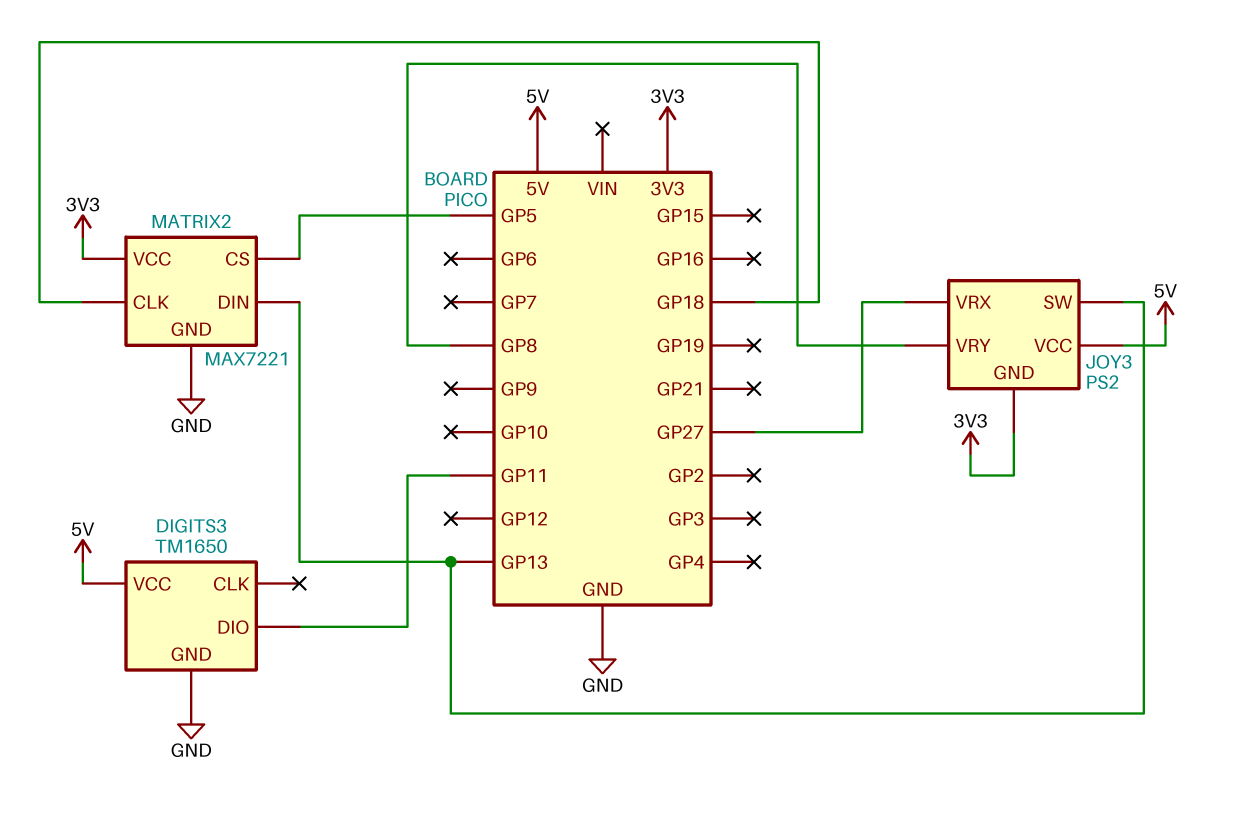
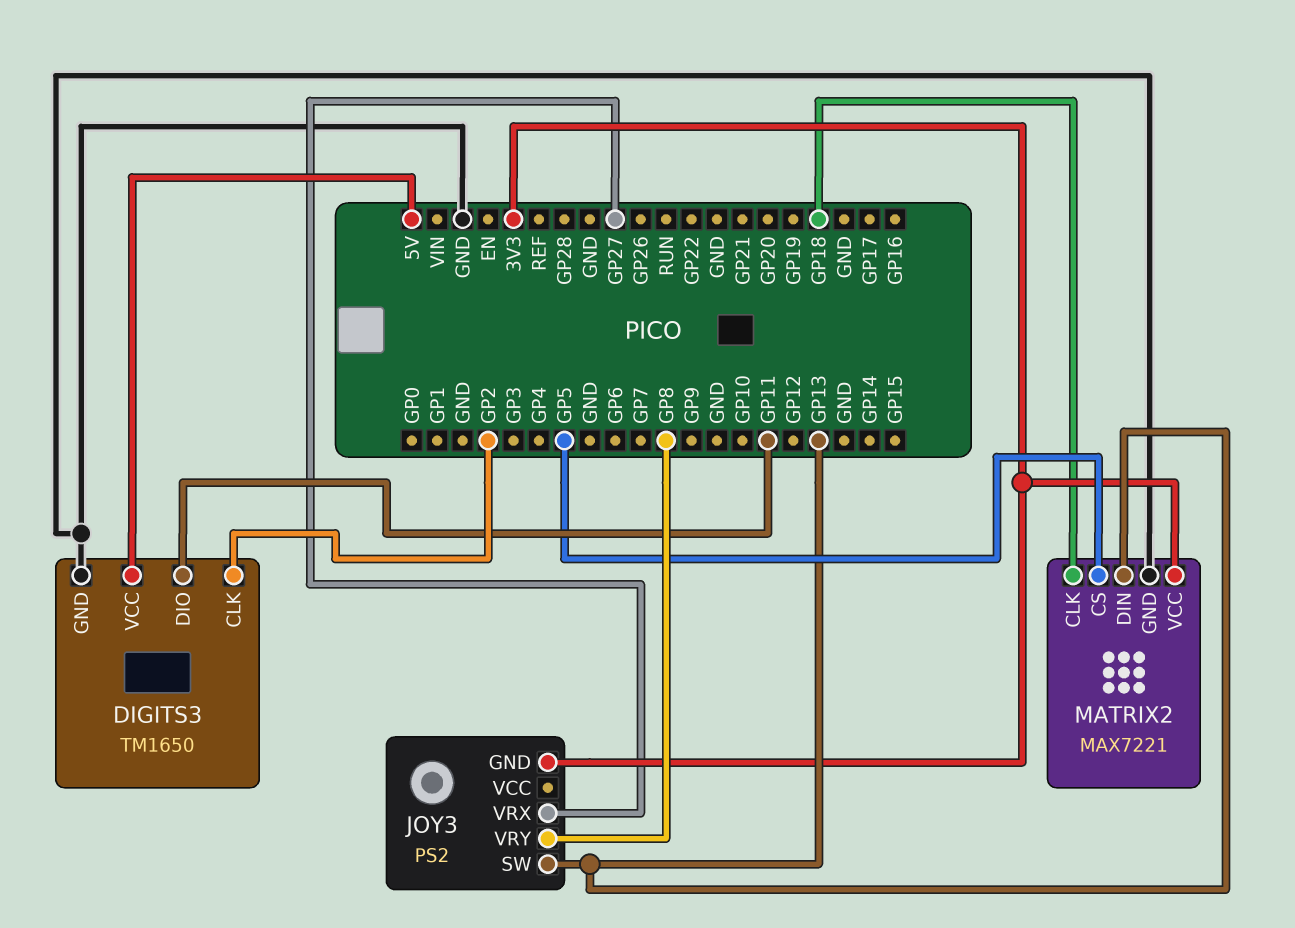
DIGITS3 pin CLK: none -> GP2
JOY3 pin VCC: 5V -> none

